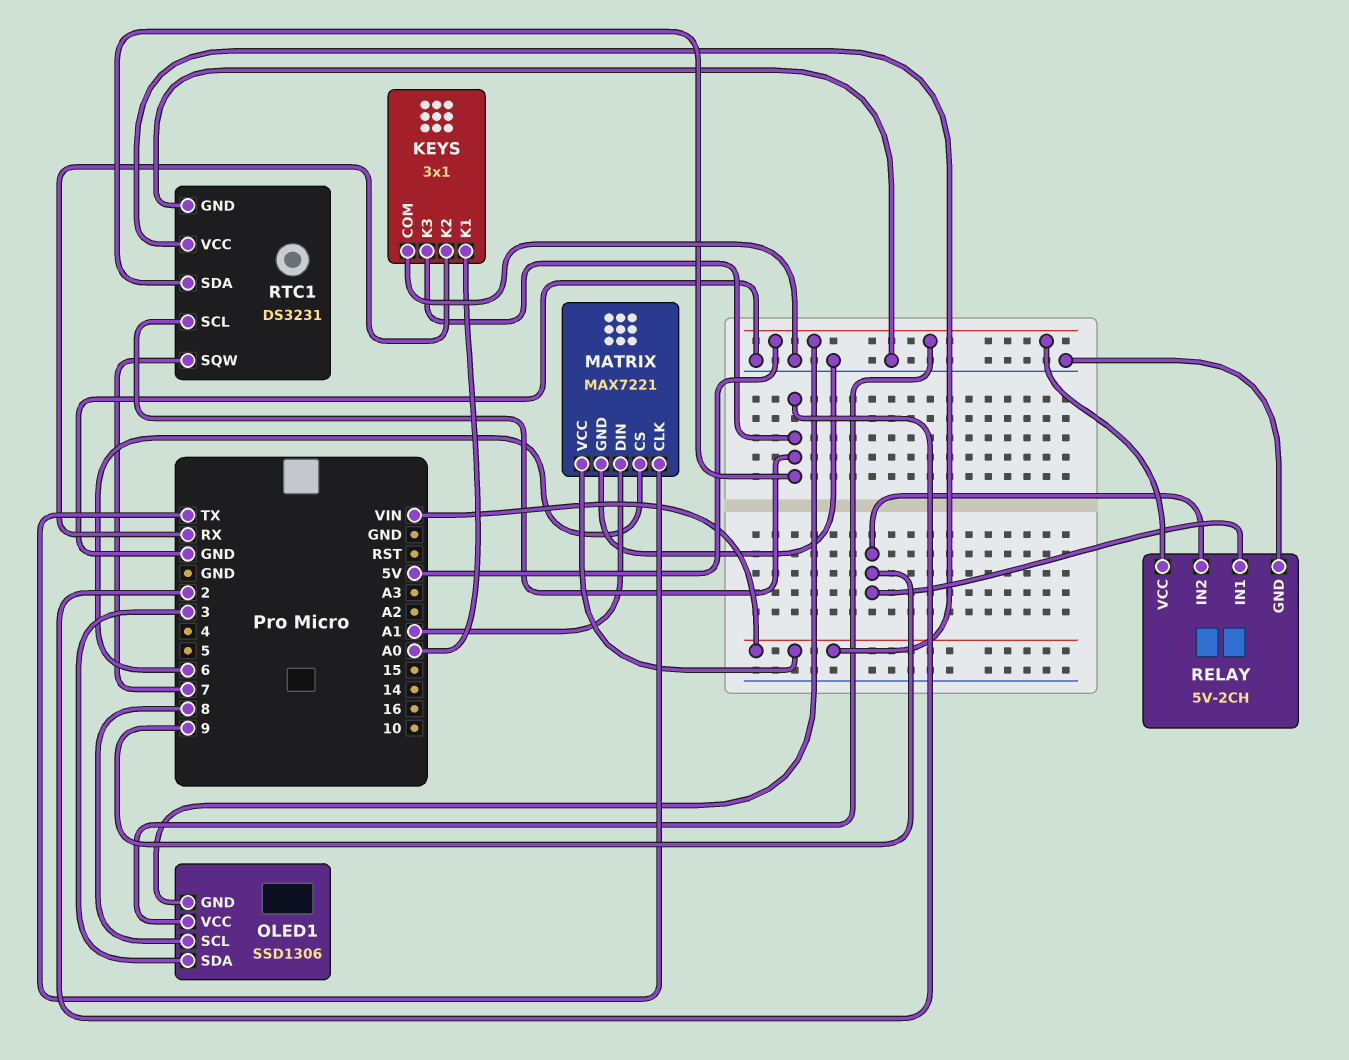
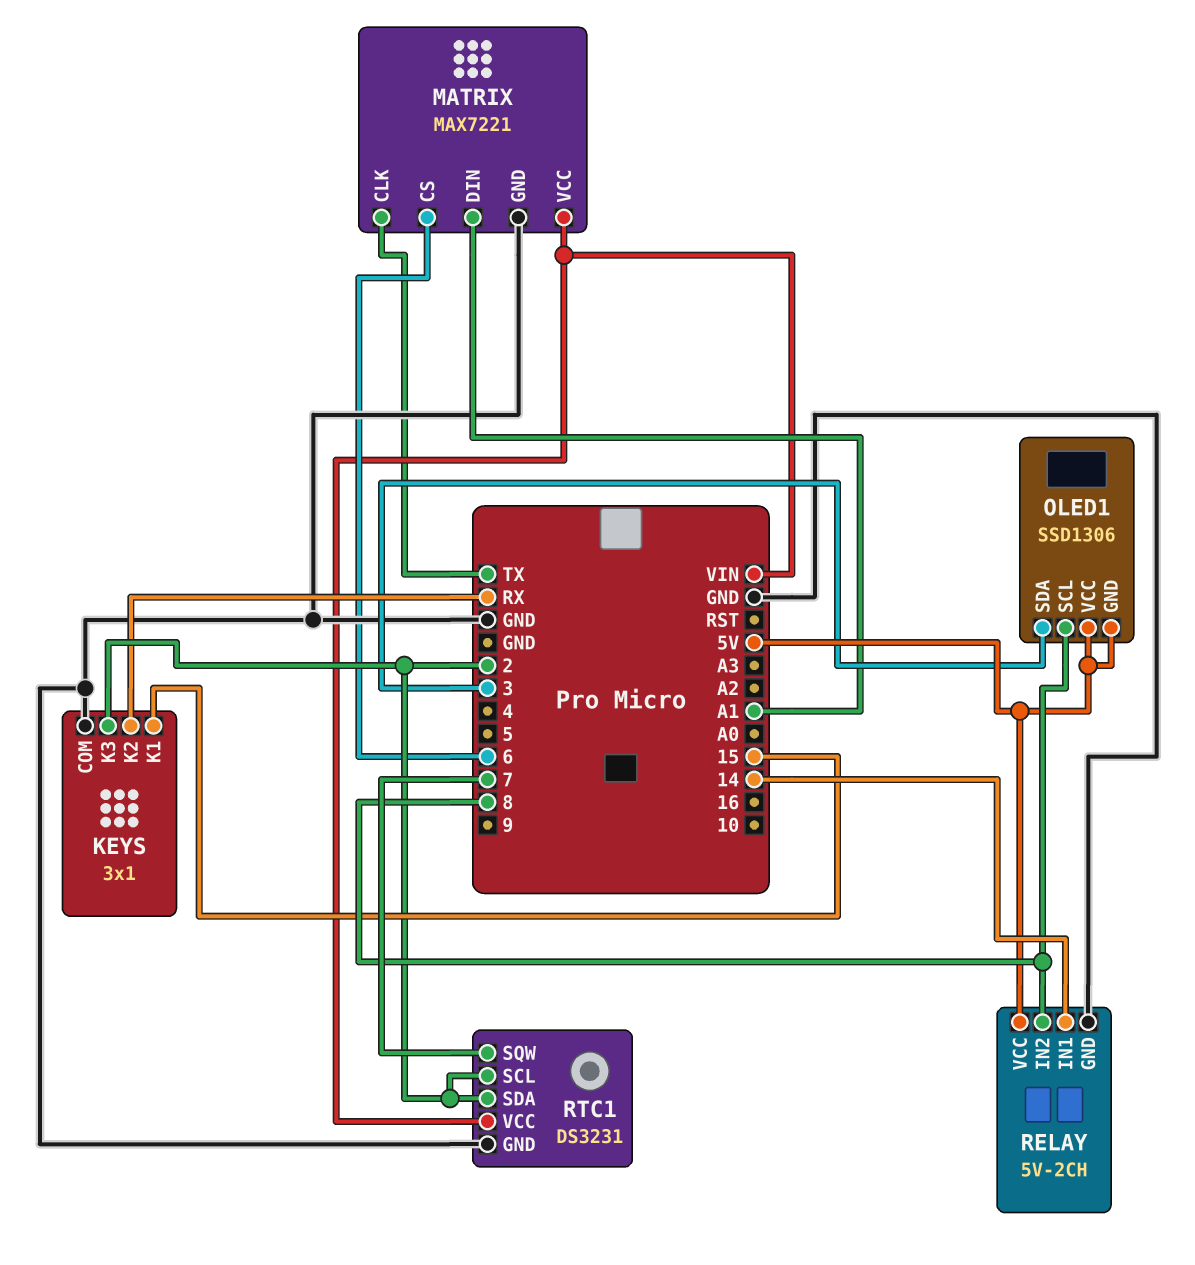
KEYS pin K1: A0 -> 15
RELAY pin IN1: 9 -> 14
RELAY pin IN2: 9 -> 8

